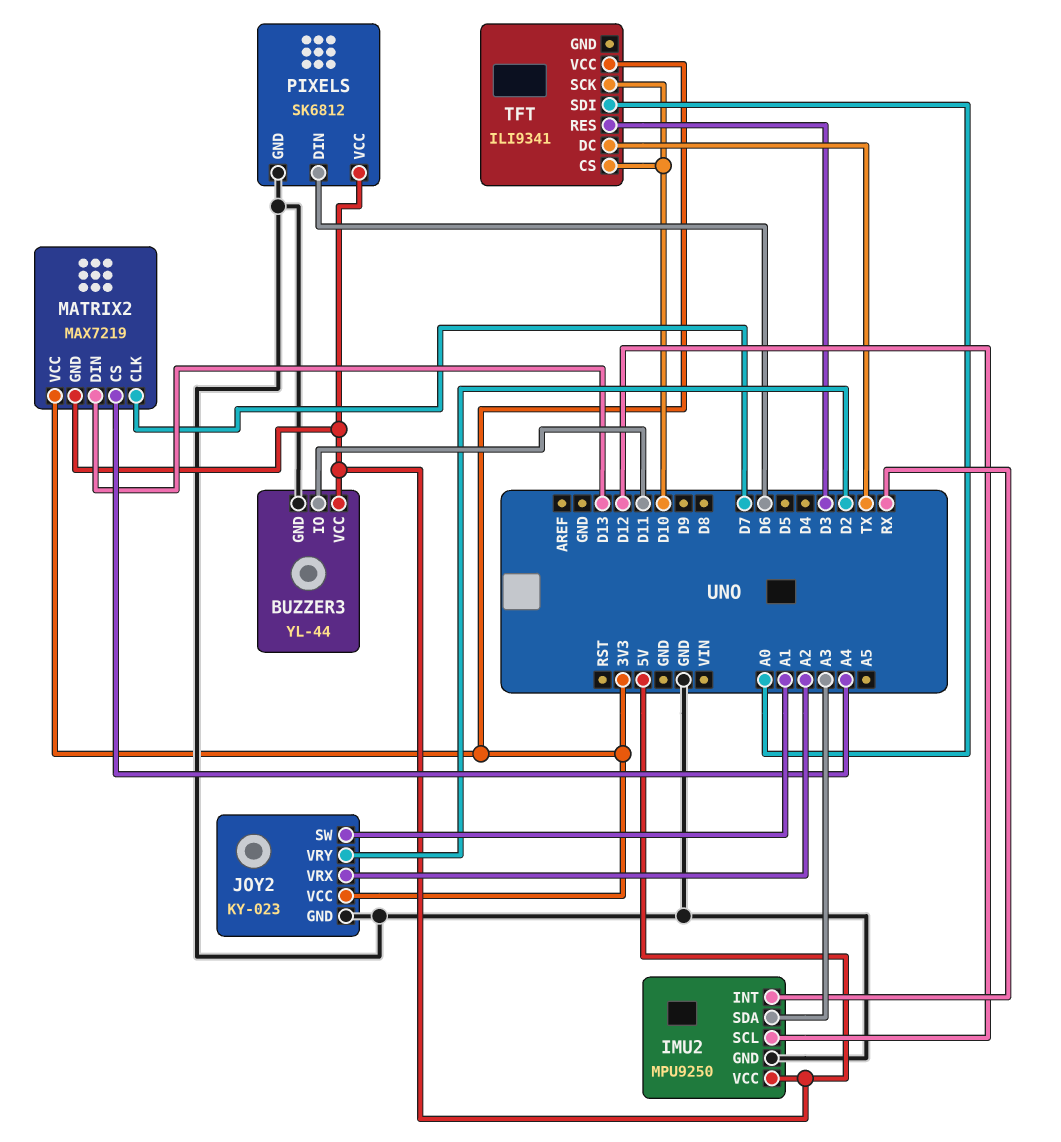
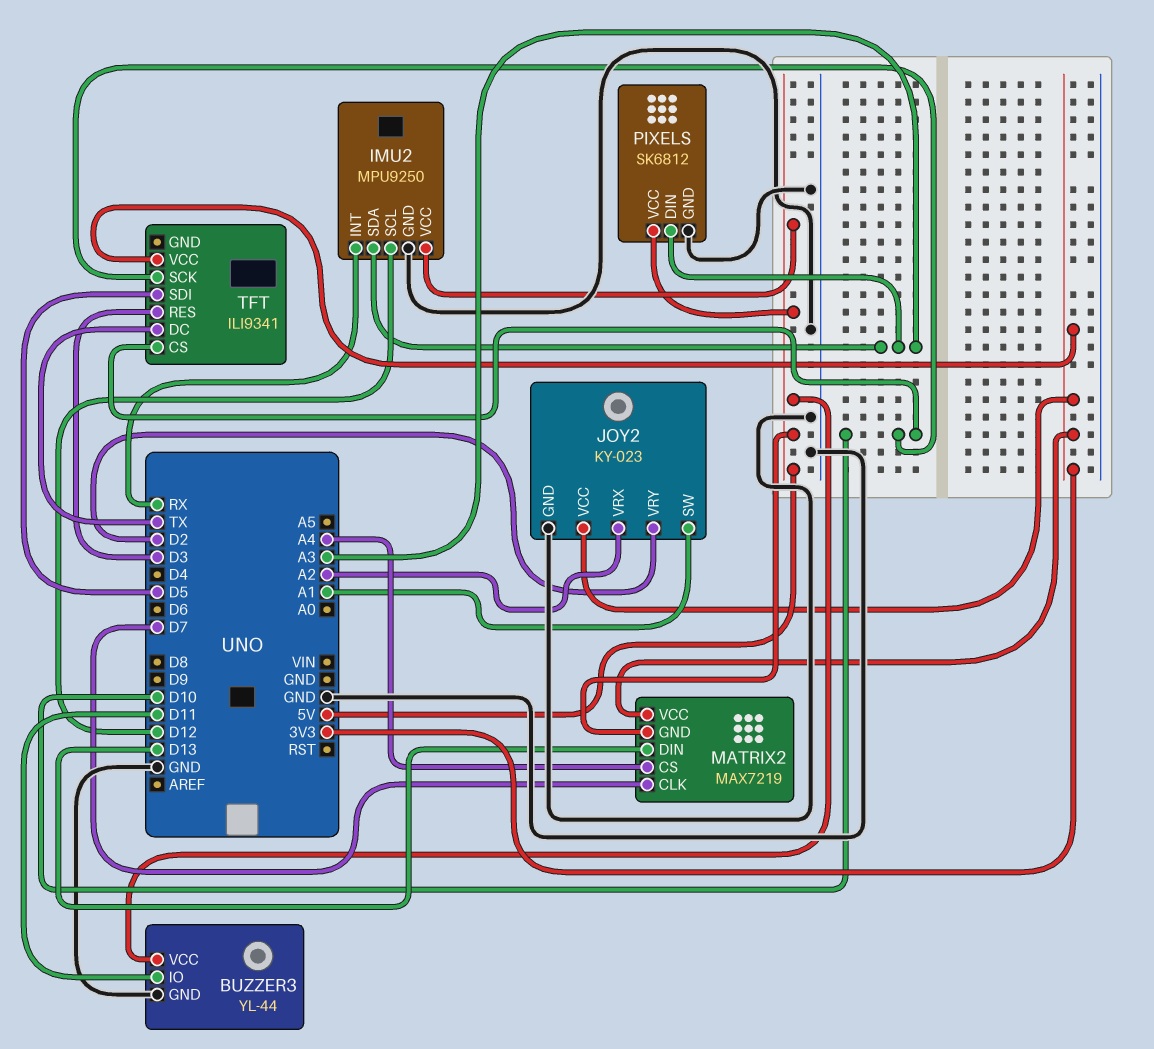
PIXELS pin DIN: D6 -> A3
TFT pin SDI: A0 -> D5

